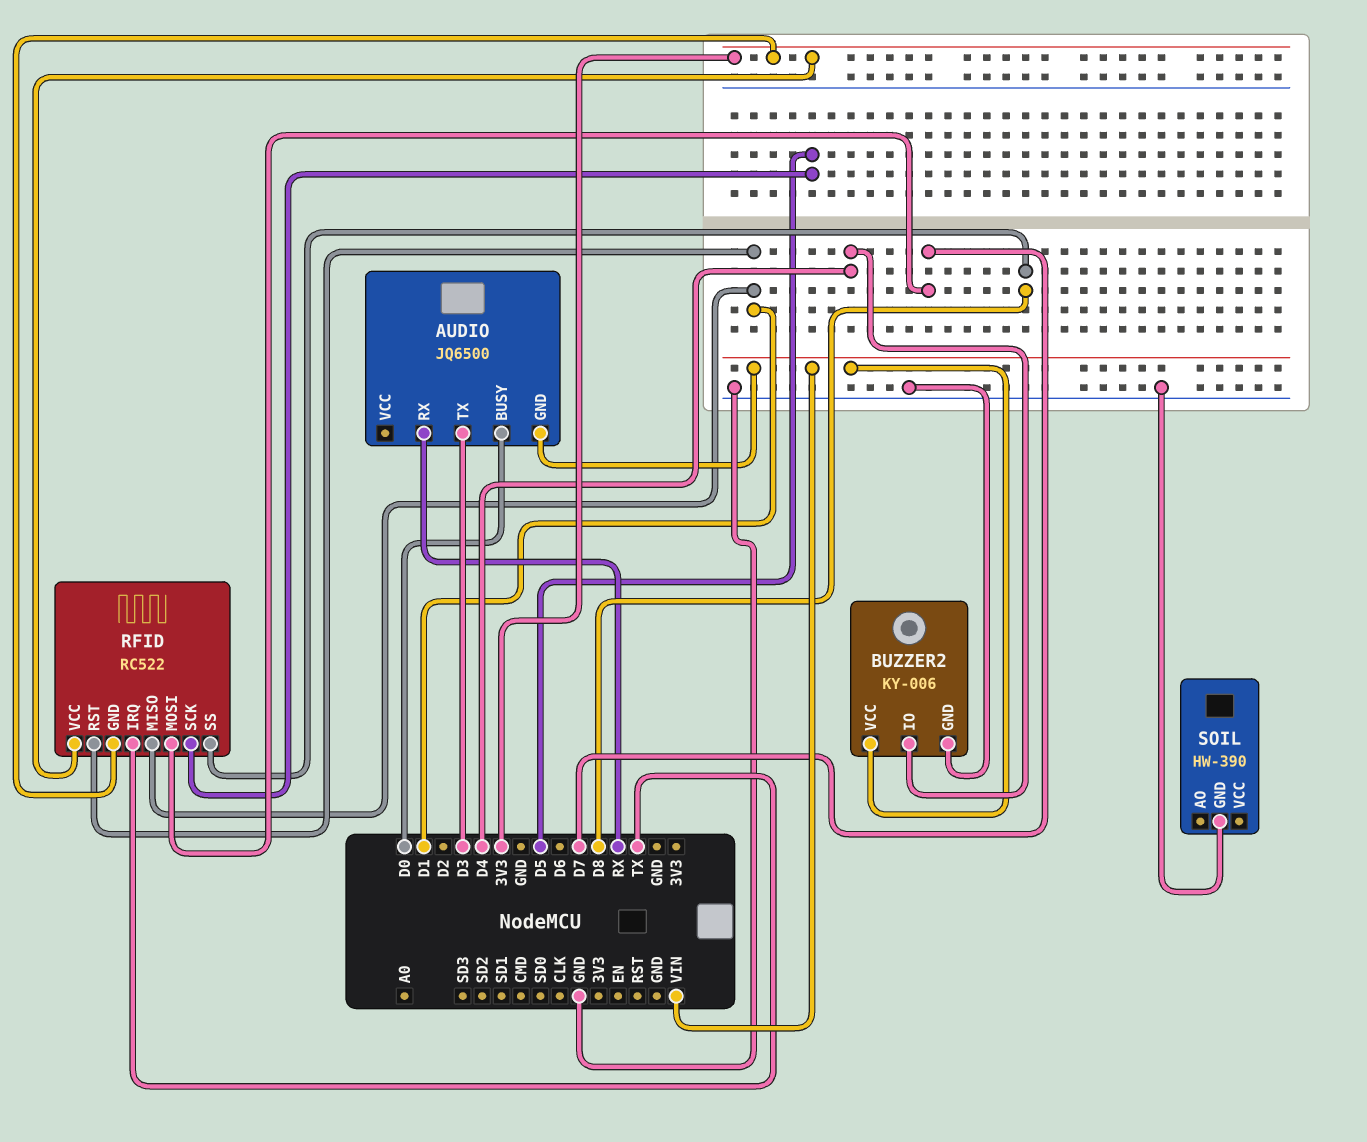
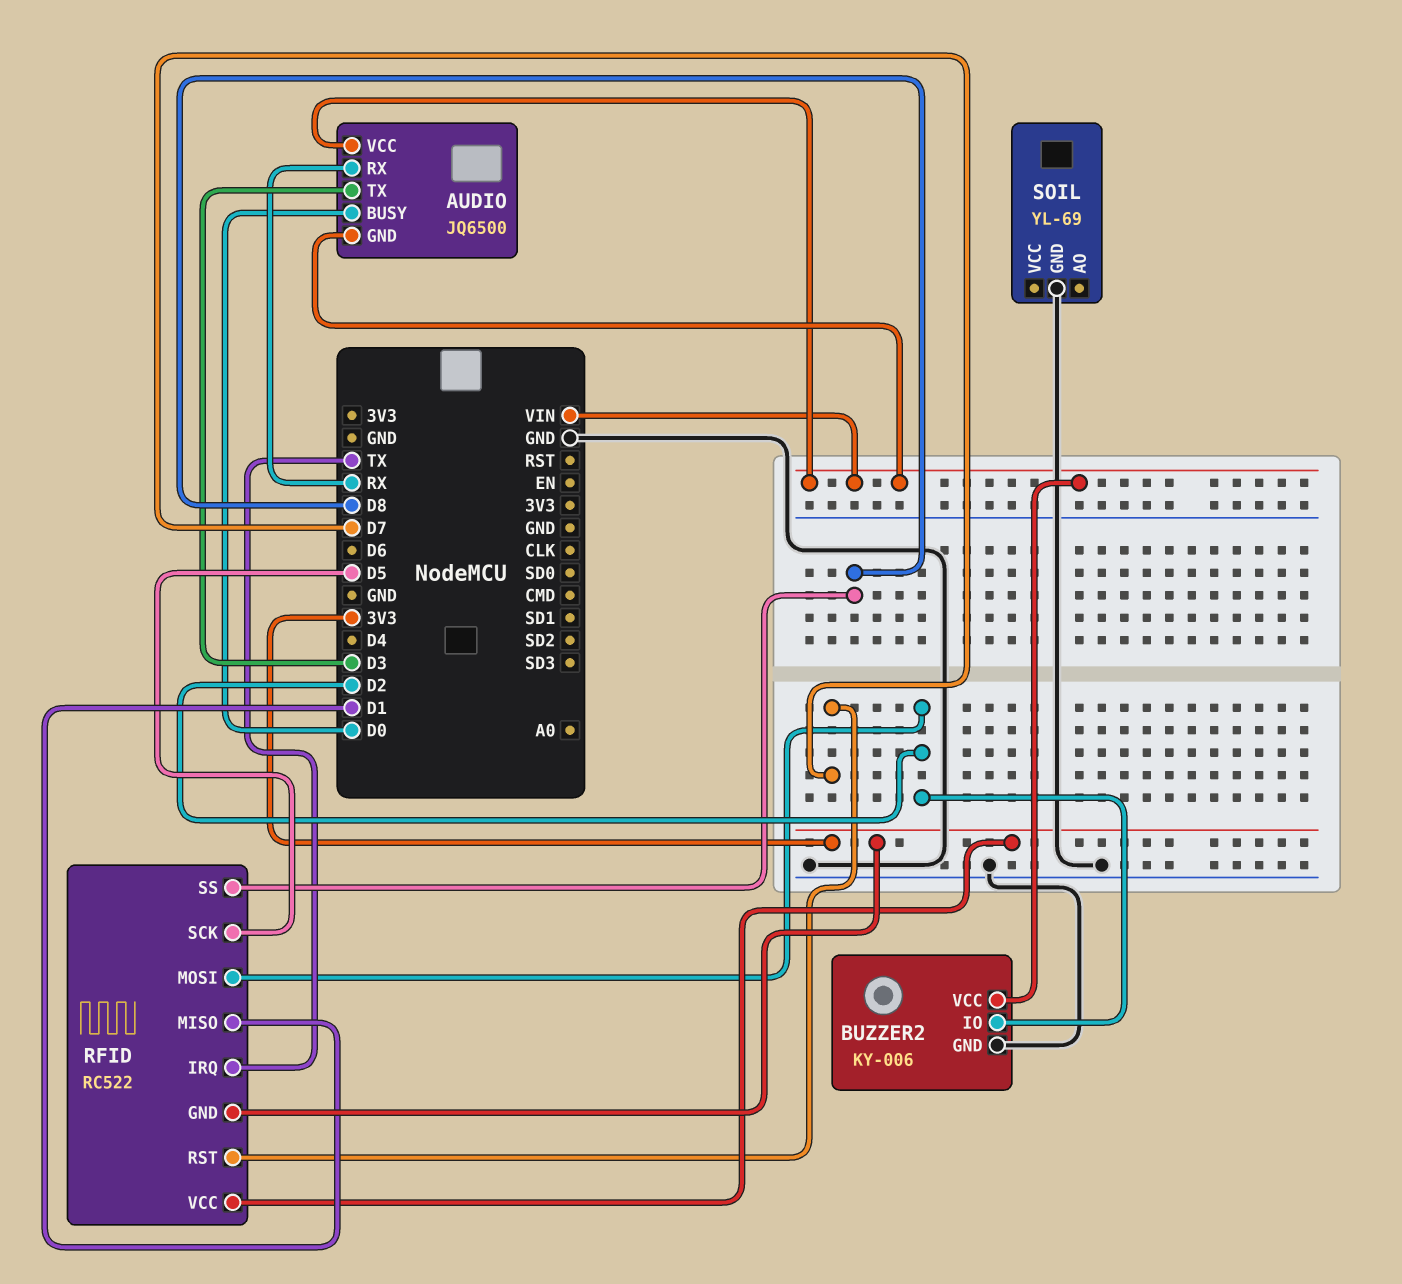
AUDIO pin VCC: none -> VIN
BUZZER2 pin IO: D4 -> D2
RFID pin MOSI: D7 -> D2
RFID pin RST: D1 -> D7
SOIL: HW-390 -> YL-69

